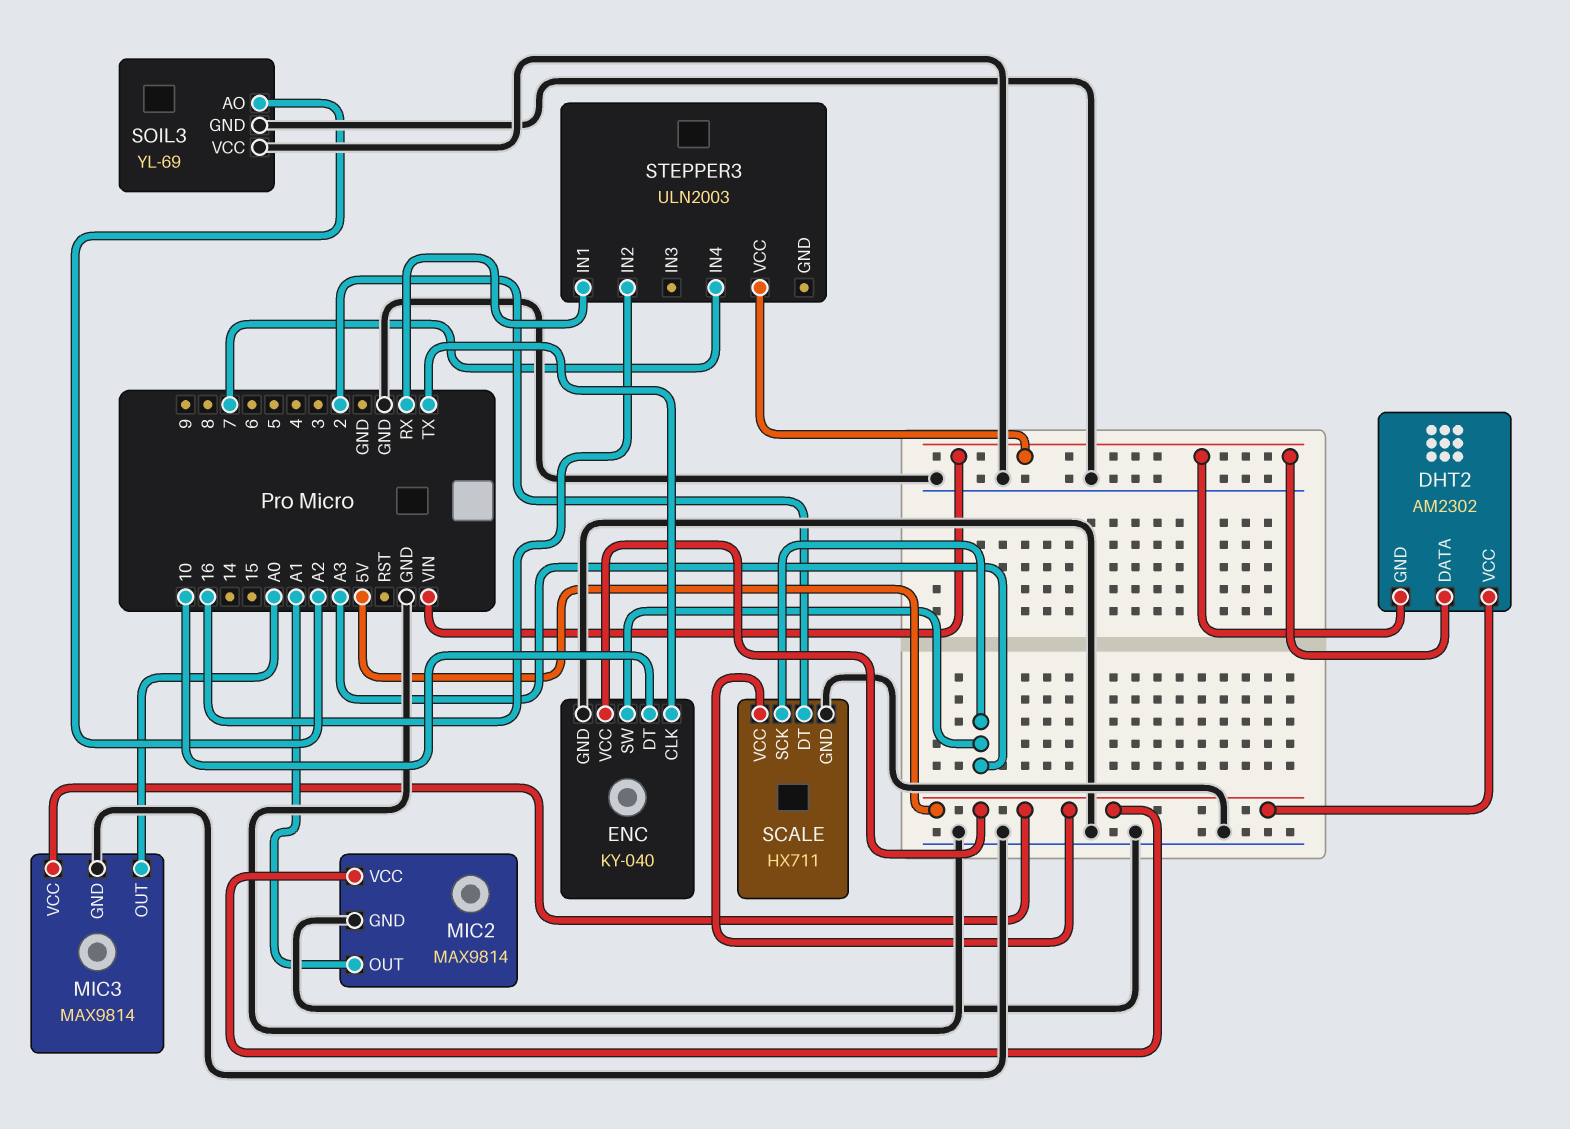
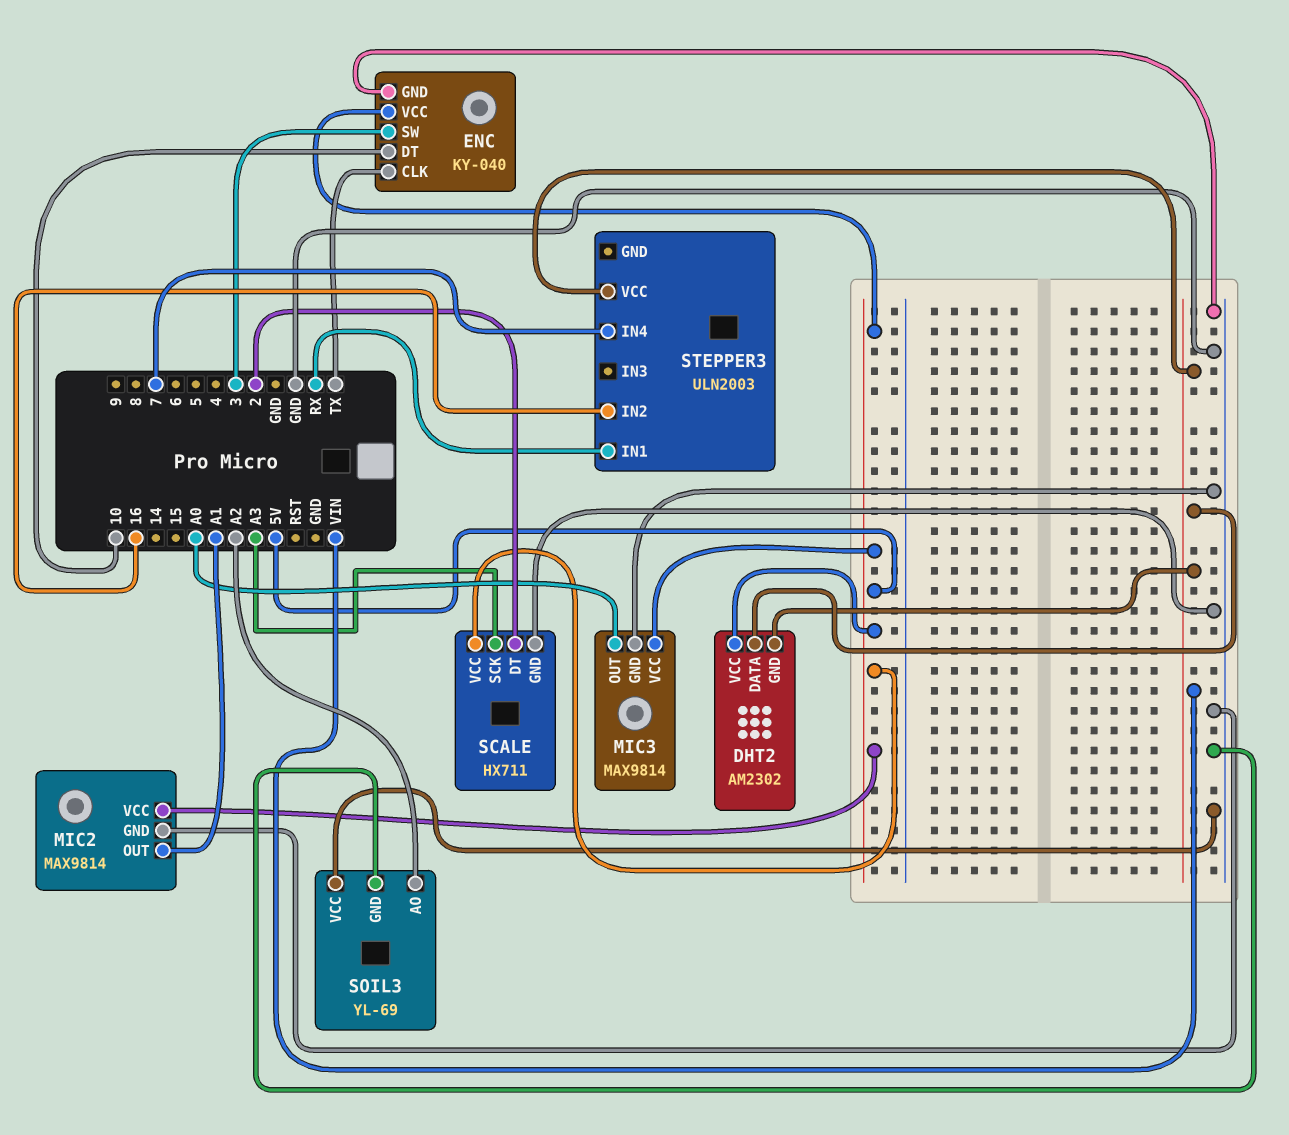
ENC pin SW: A3 -> 3

